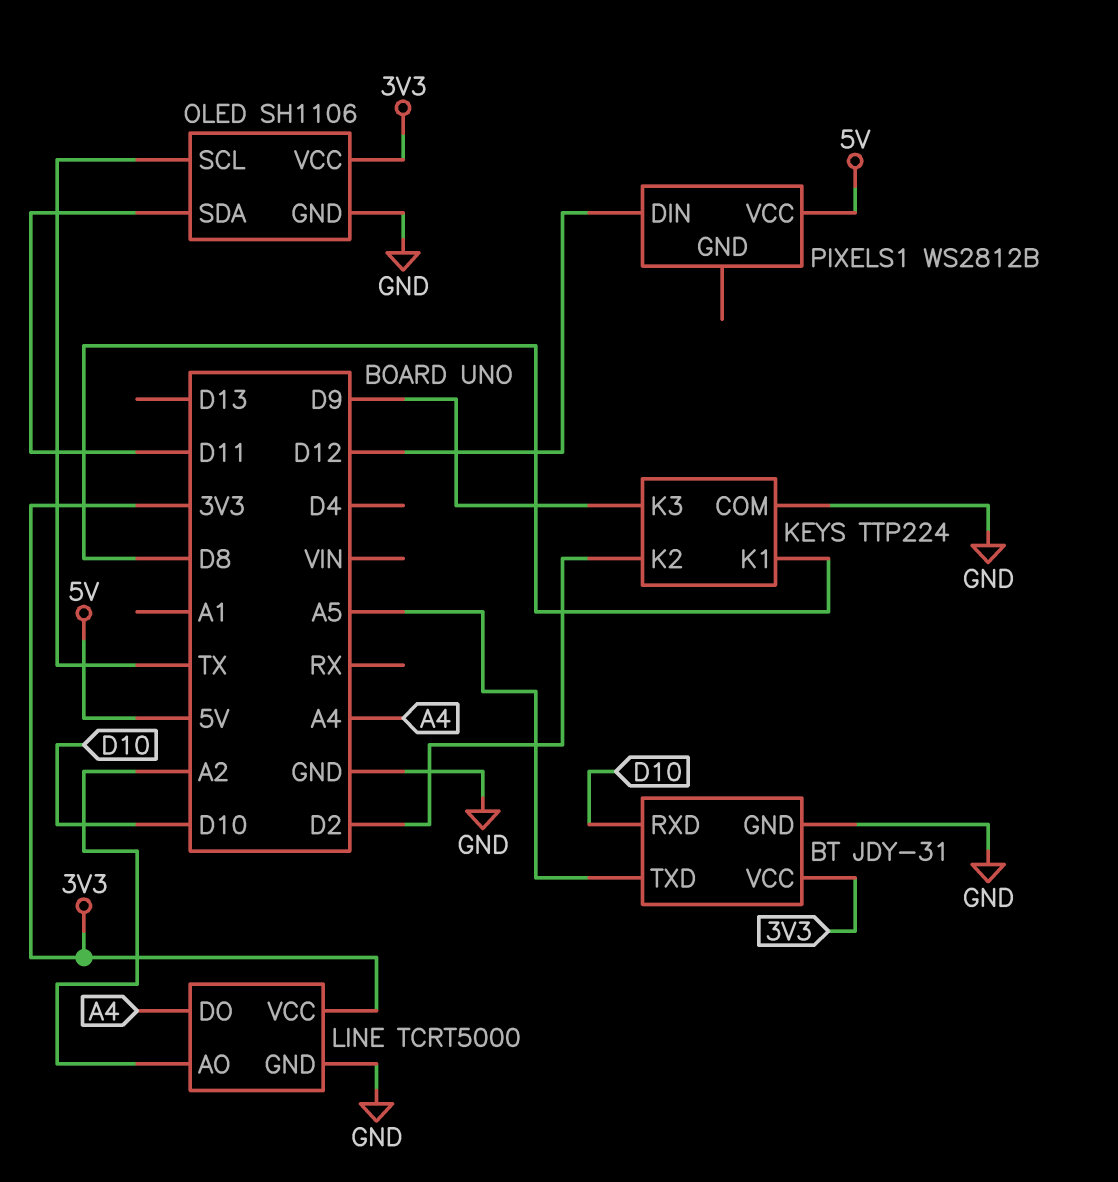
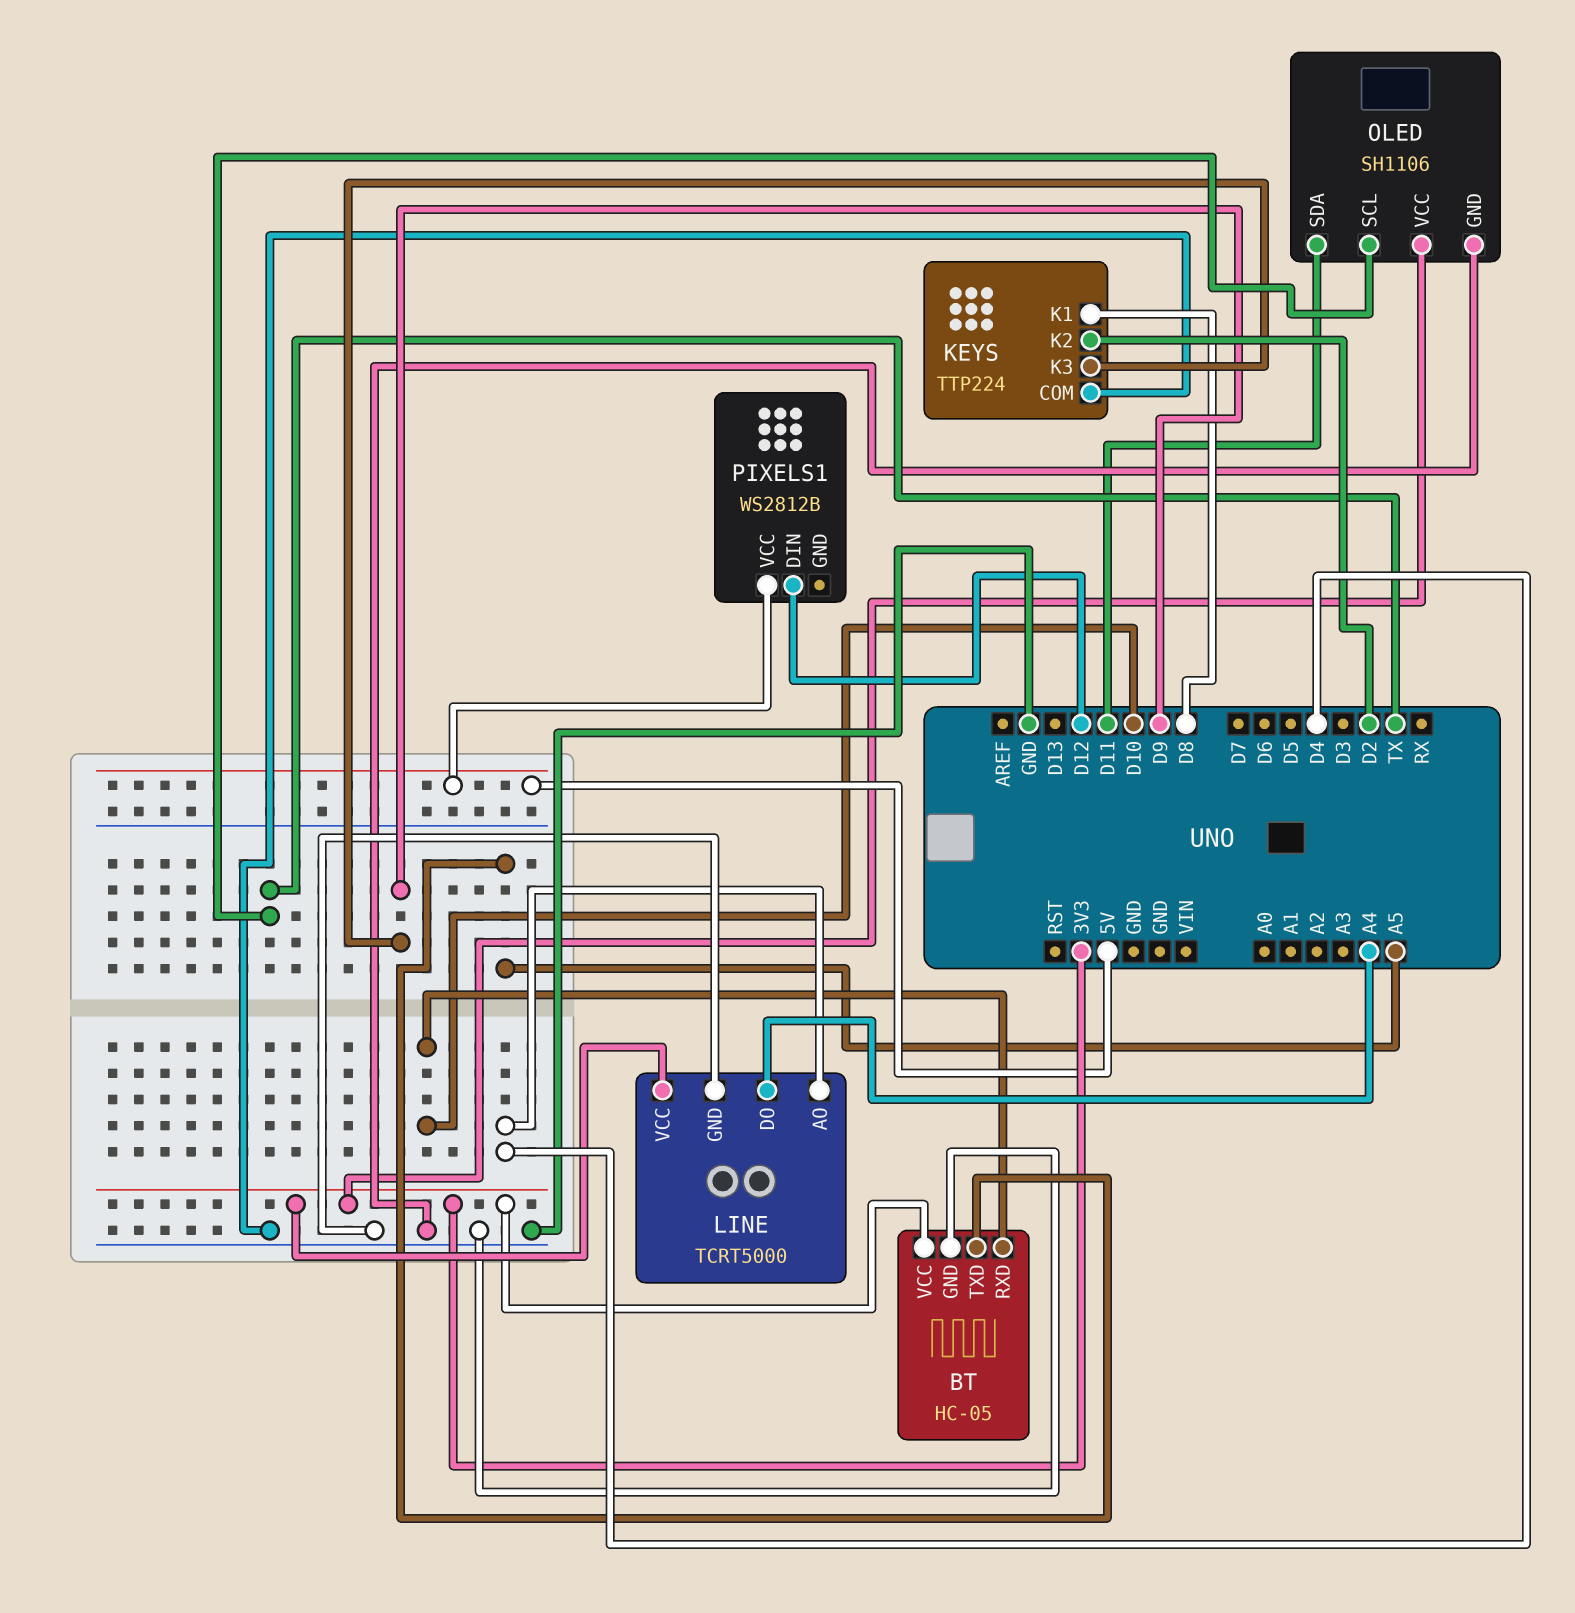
BT: JDY-31 -> HC-05
LINE pin AO: A2 -> D4

